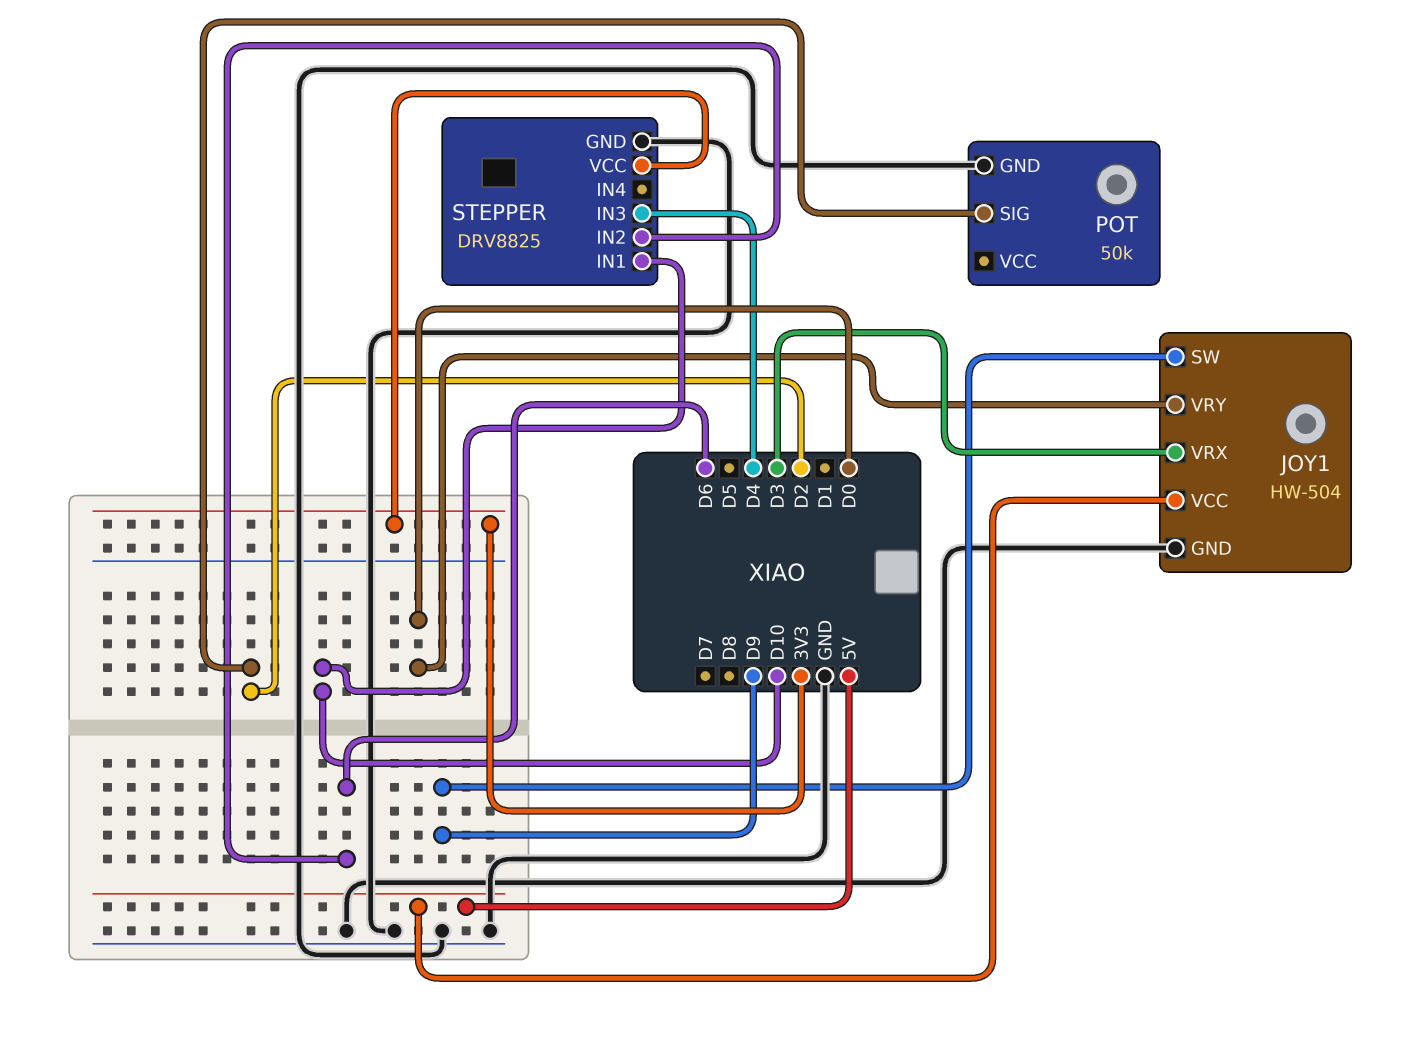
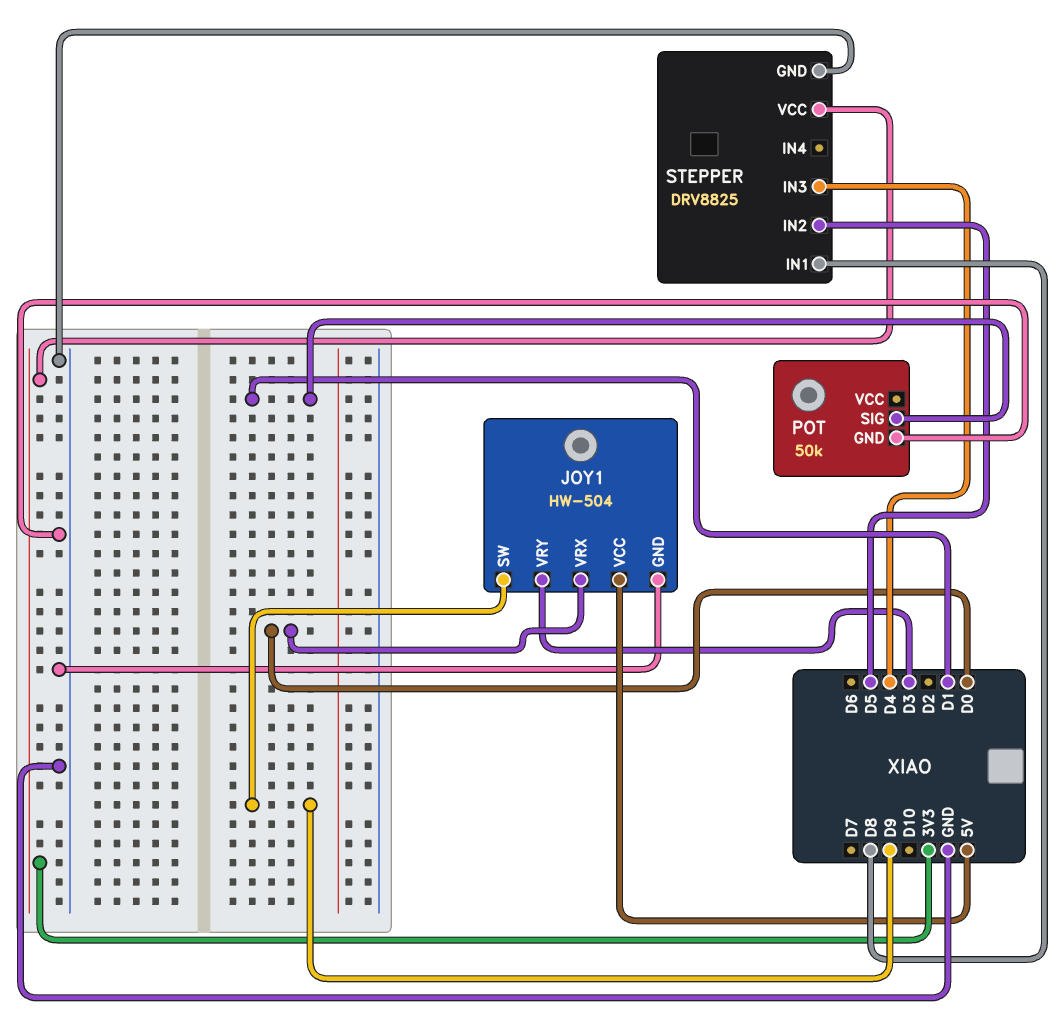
JOY1 pin VRX: D3 -> D0
JOY1 pin VRY: D0 -> D3
POT pin SIG: D2 -> D1
STEPPER pin IN1: D10 -> D8
STEPPER pin IN2: D6 -> D5

